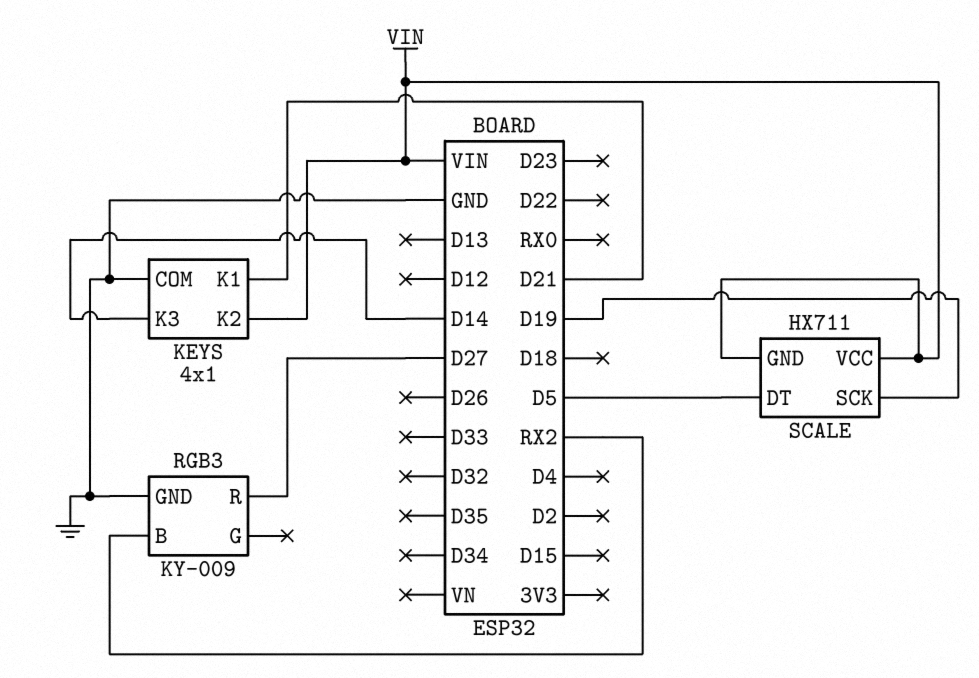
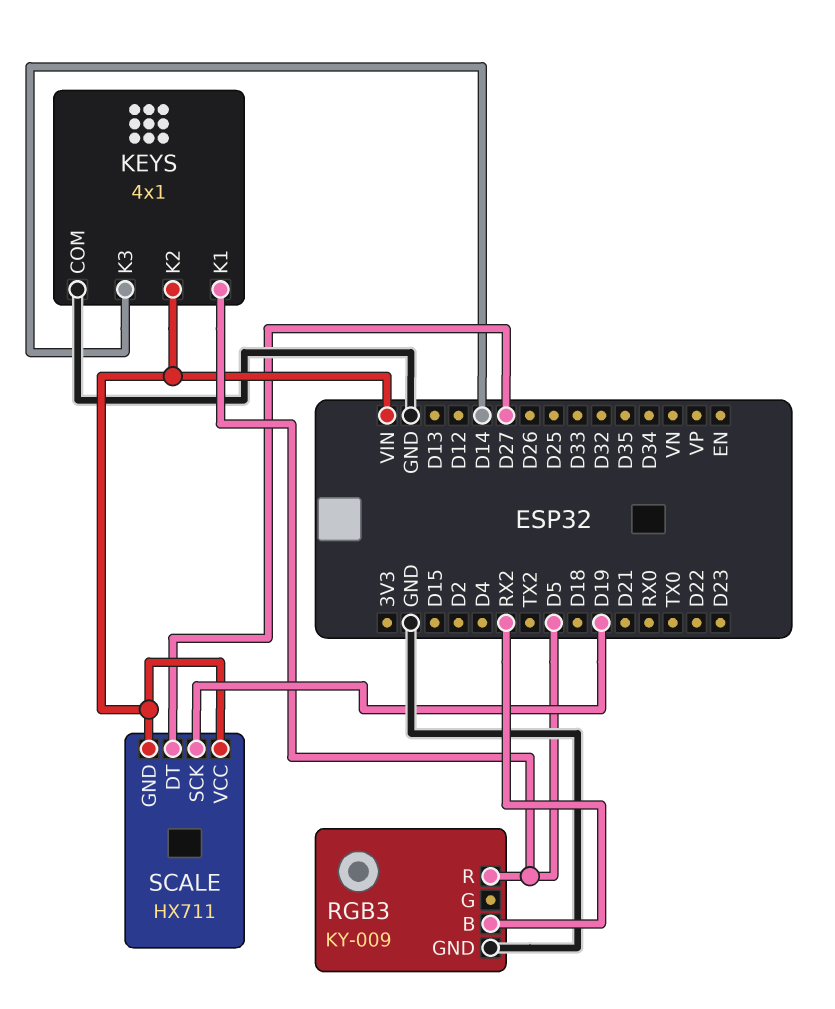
KEYS pin K1: D21 -> D5
RGB3 pin R: D27 -> D5
SCALE pin DT: D5 -> D27

